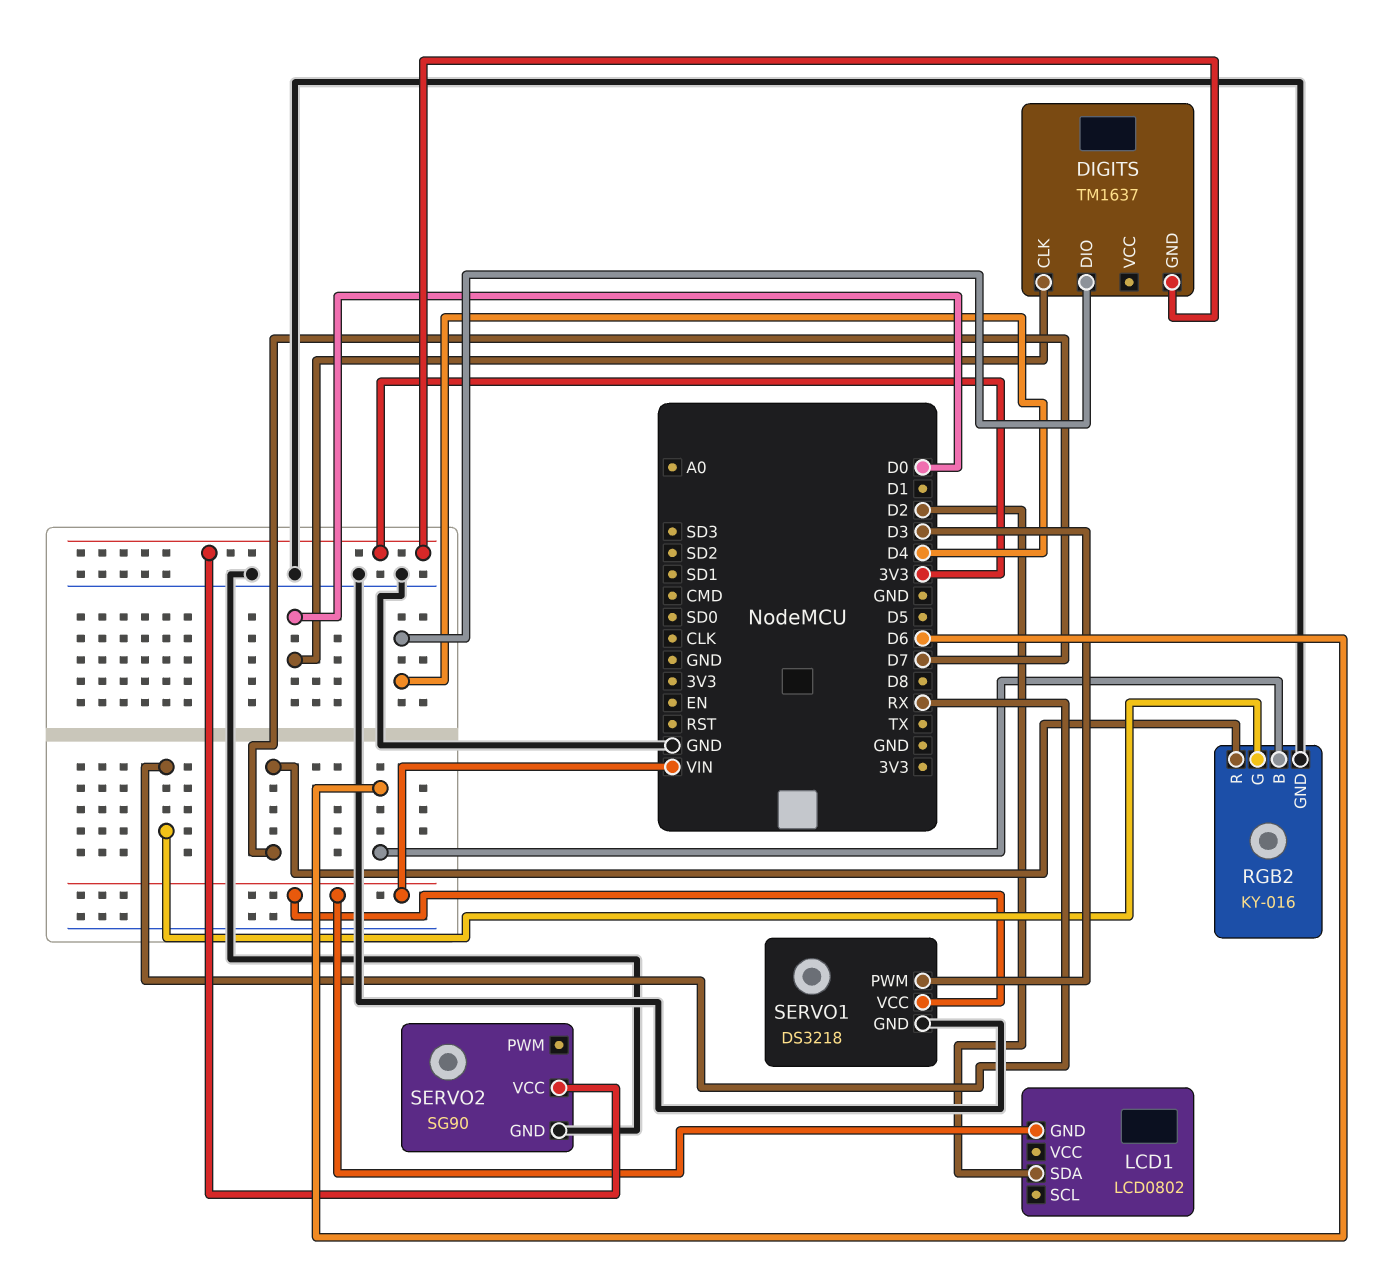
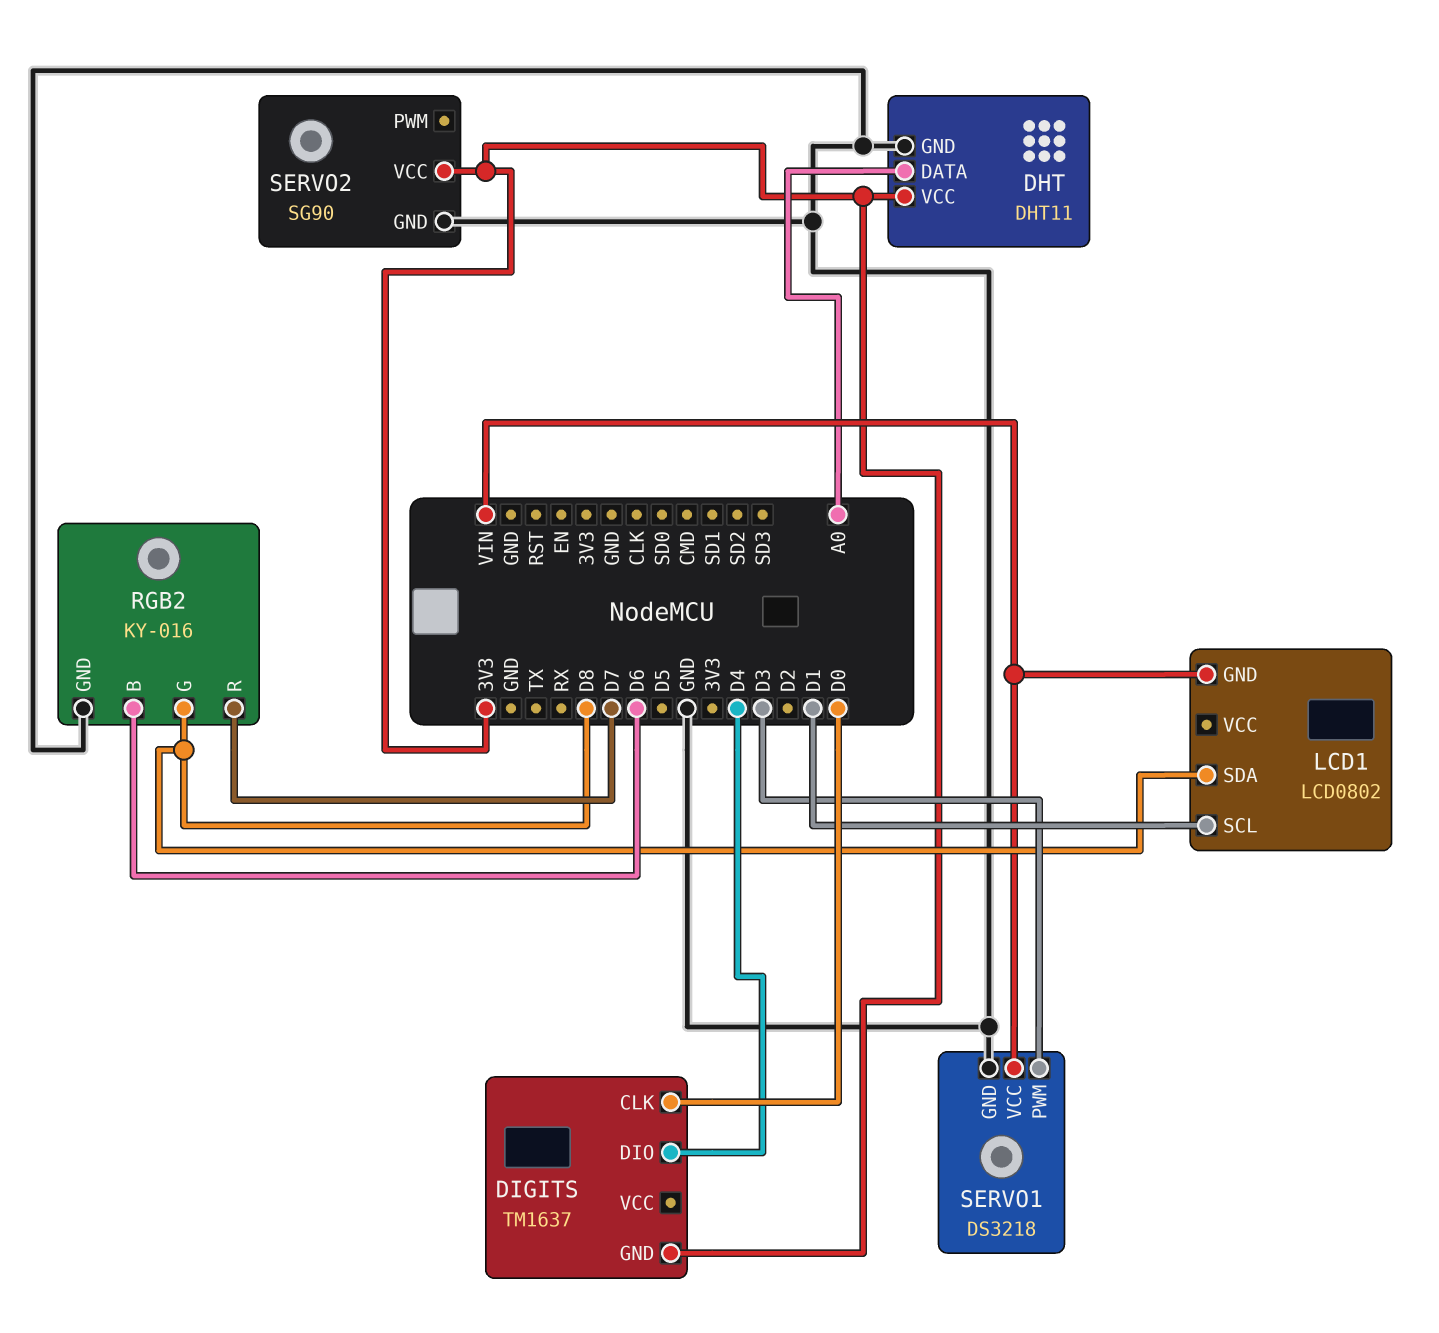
DHT: none -> DHT11
DHT pin DATA: none -> A0
DHT pin GND: none -> GND
DHT pin VCC: none -> 3V3
LCD1 pin SCL: none -> D1
LCD1 pin SDA: D2 -> D8
RGB2 pin G: RX -> D8

